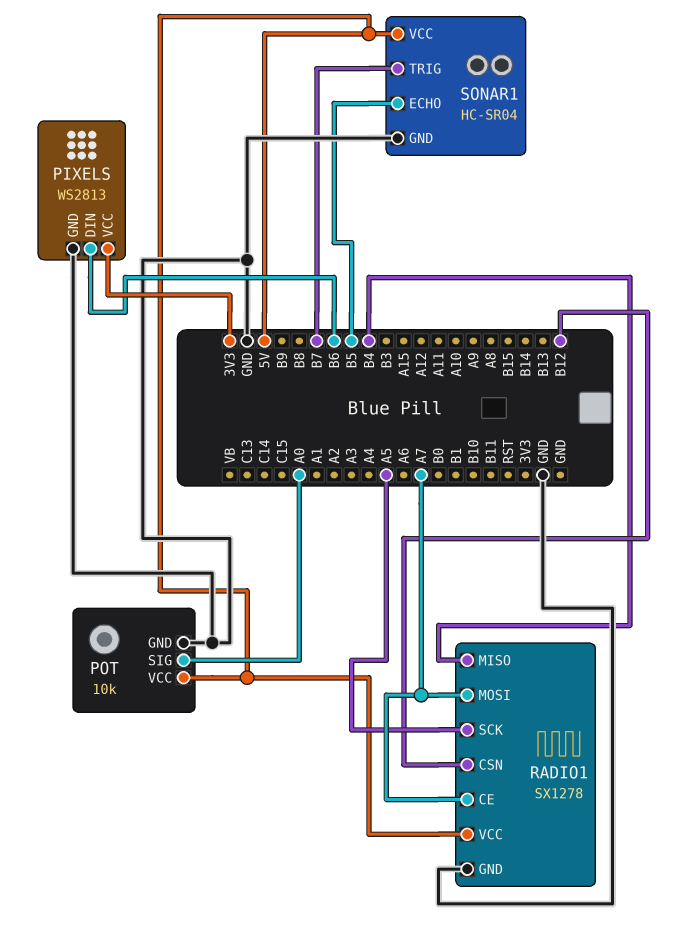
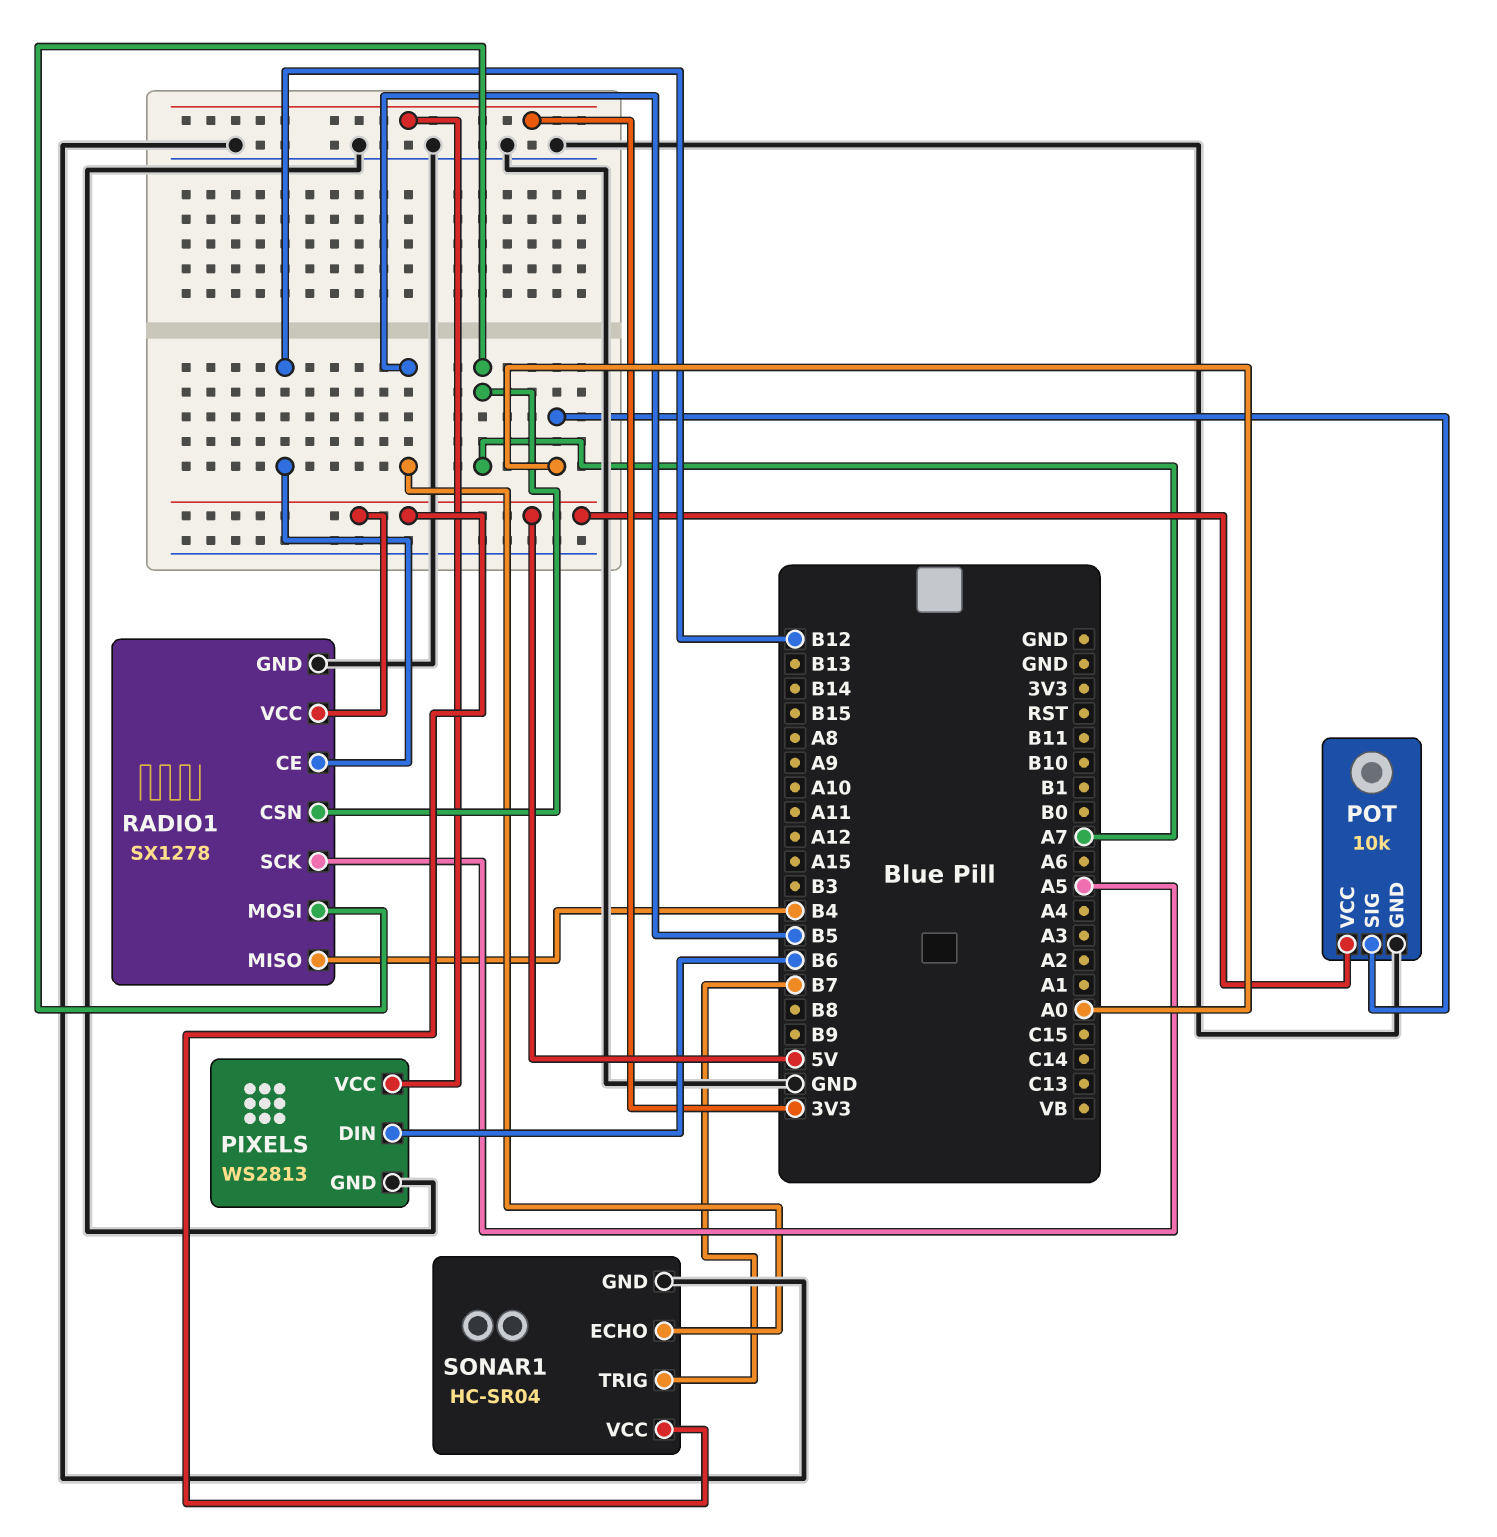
RADIO1 pin CE: A7 -> B12
RADIO1 pin CSN: B12 -> A7

